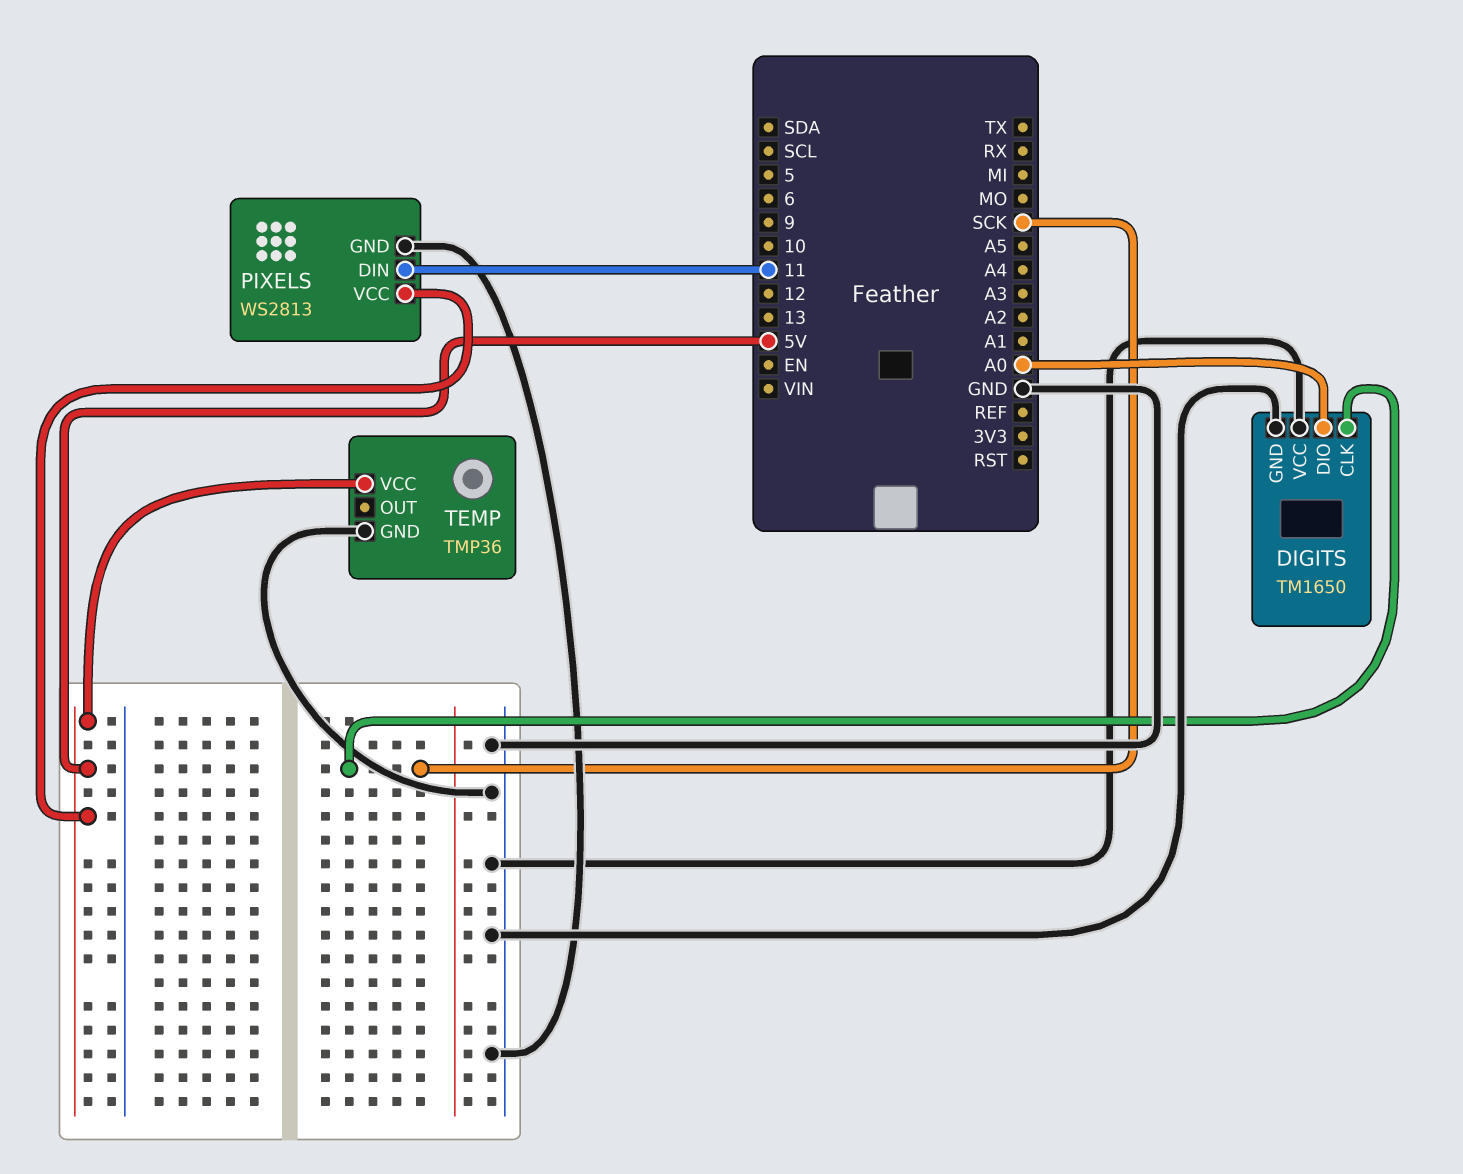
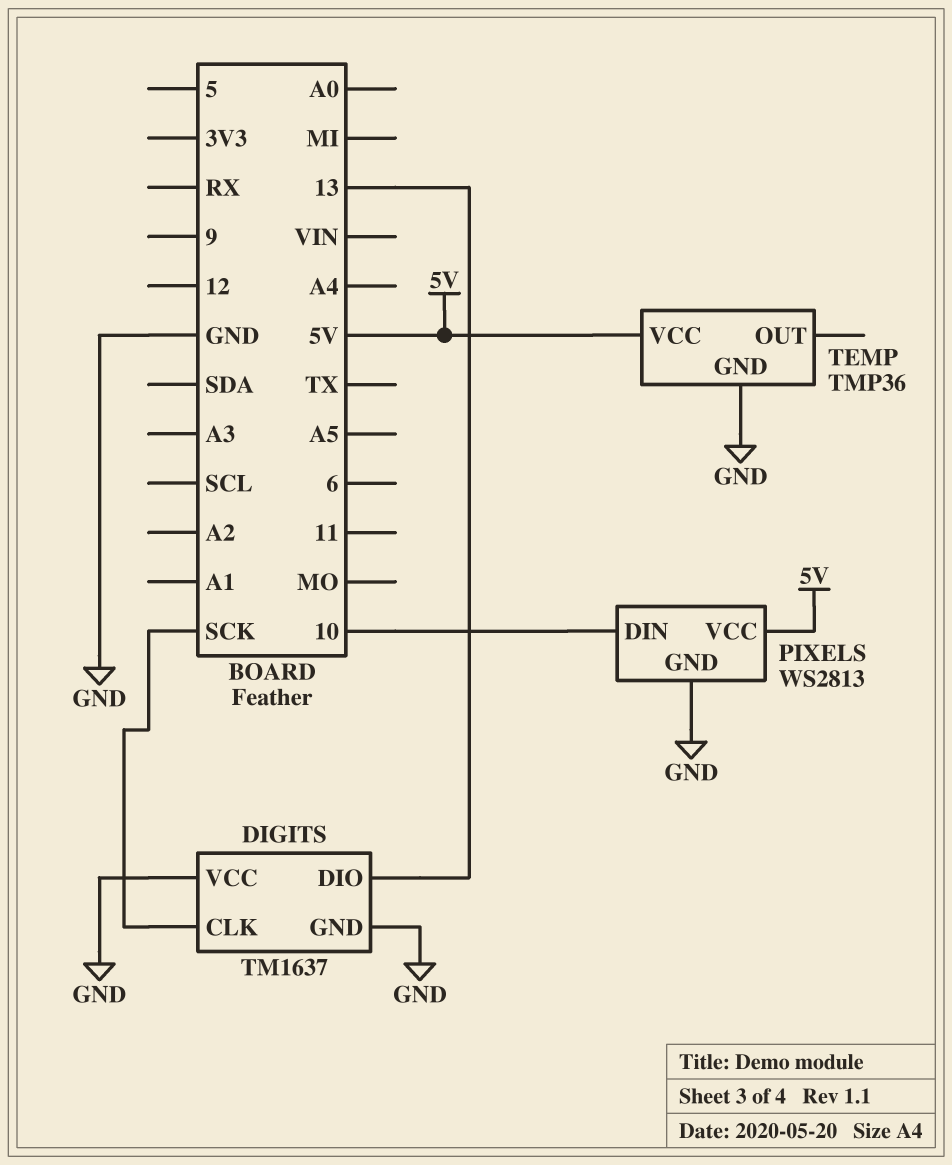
DIGITS: TM1650 -> TM1637
DIGITS pin DIO: A0 -> 13
PIXELS pin DIN: 11 -> 10

